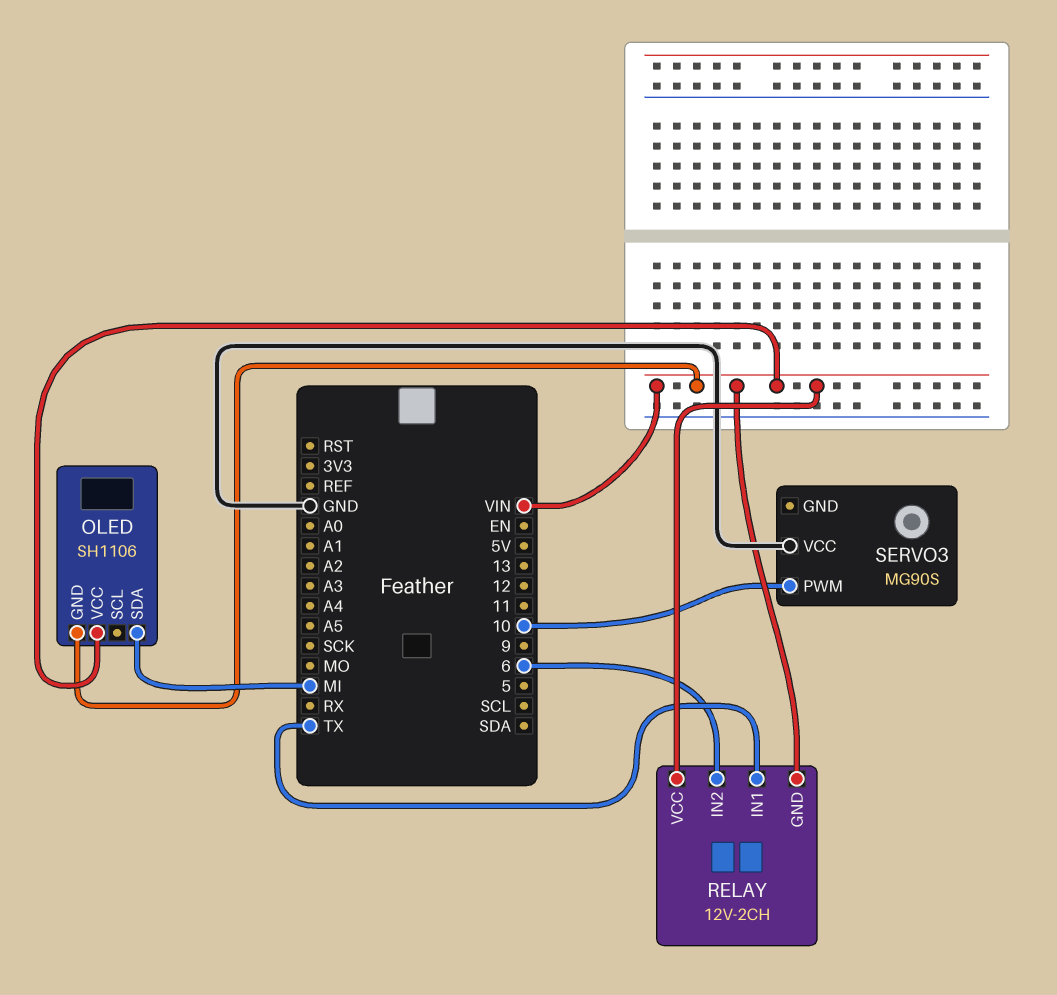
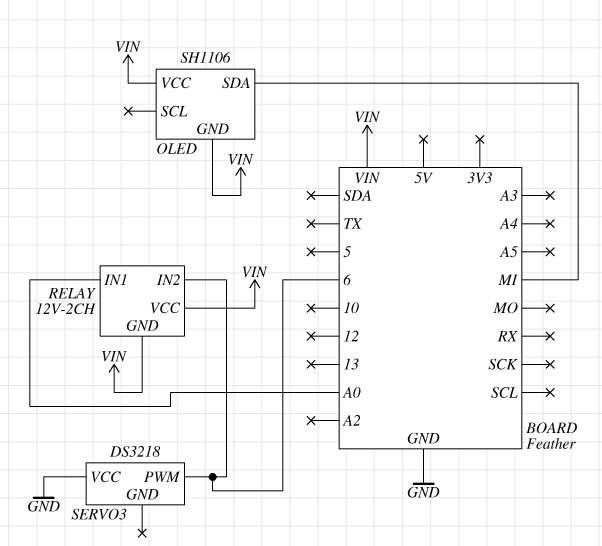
RELAY pin IN1: TX -> A0
SERVO3: MG90S -> DS3218
SERVO3 pin PWM: 10 -> 6

